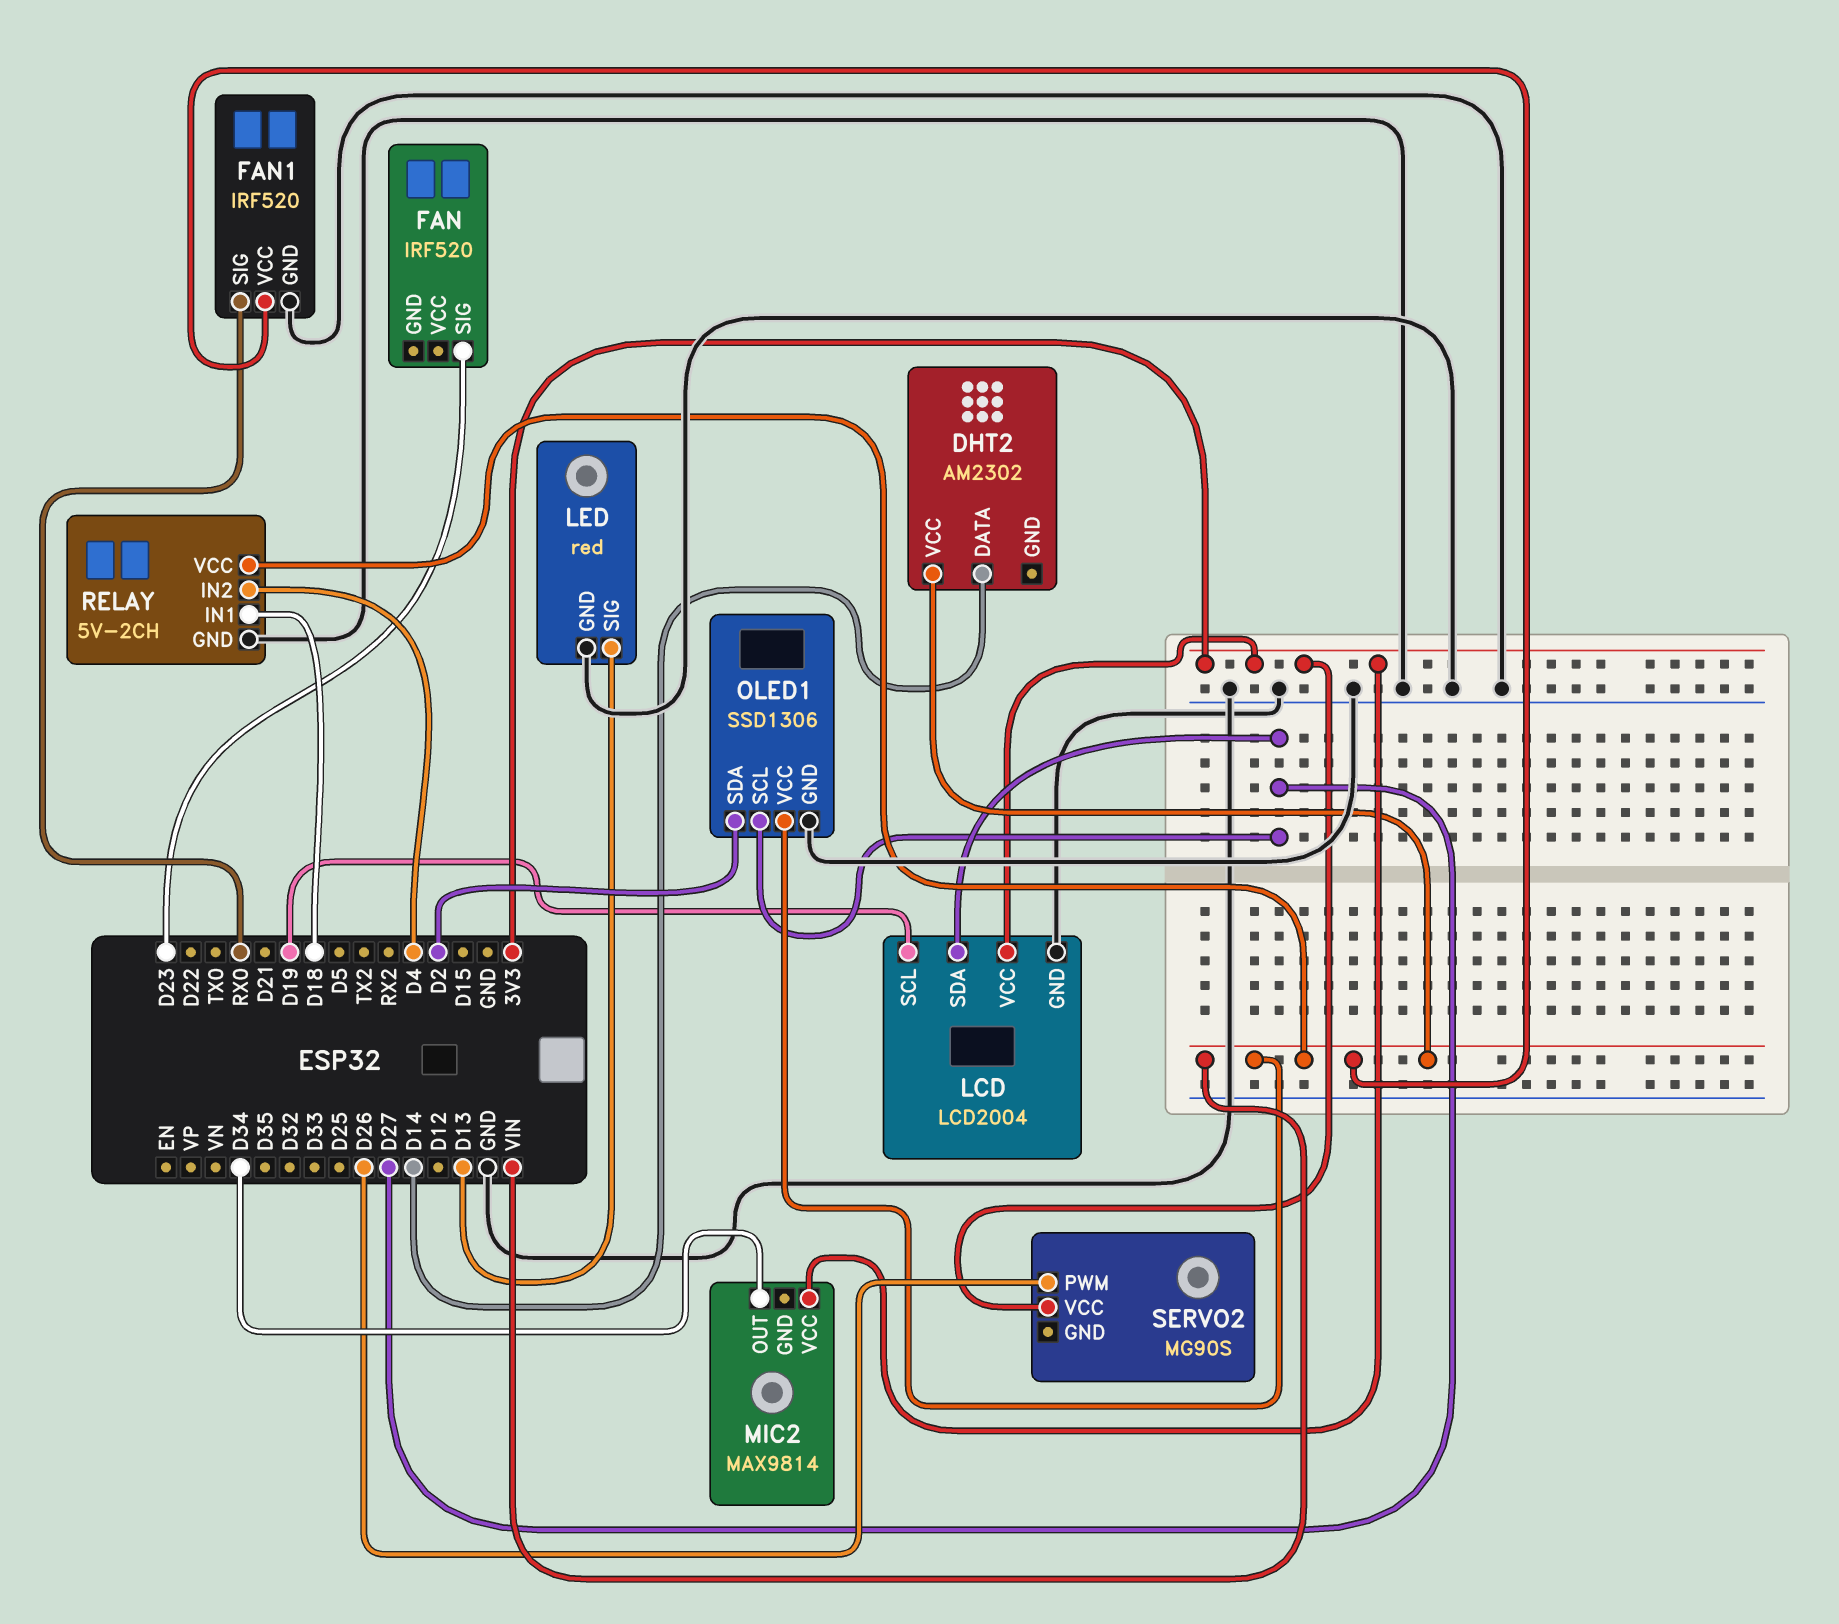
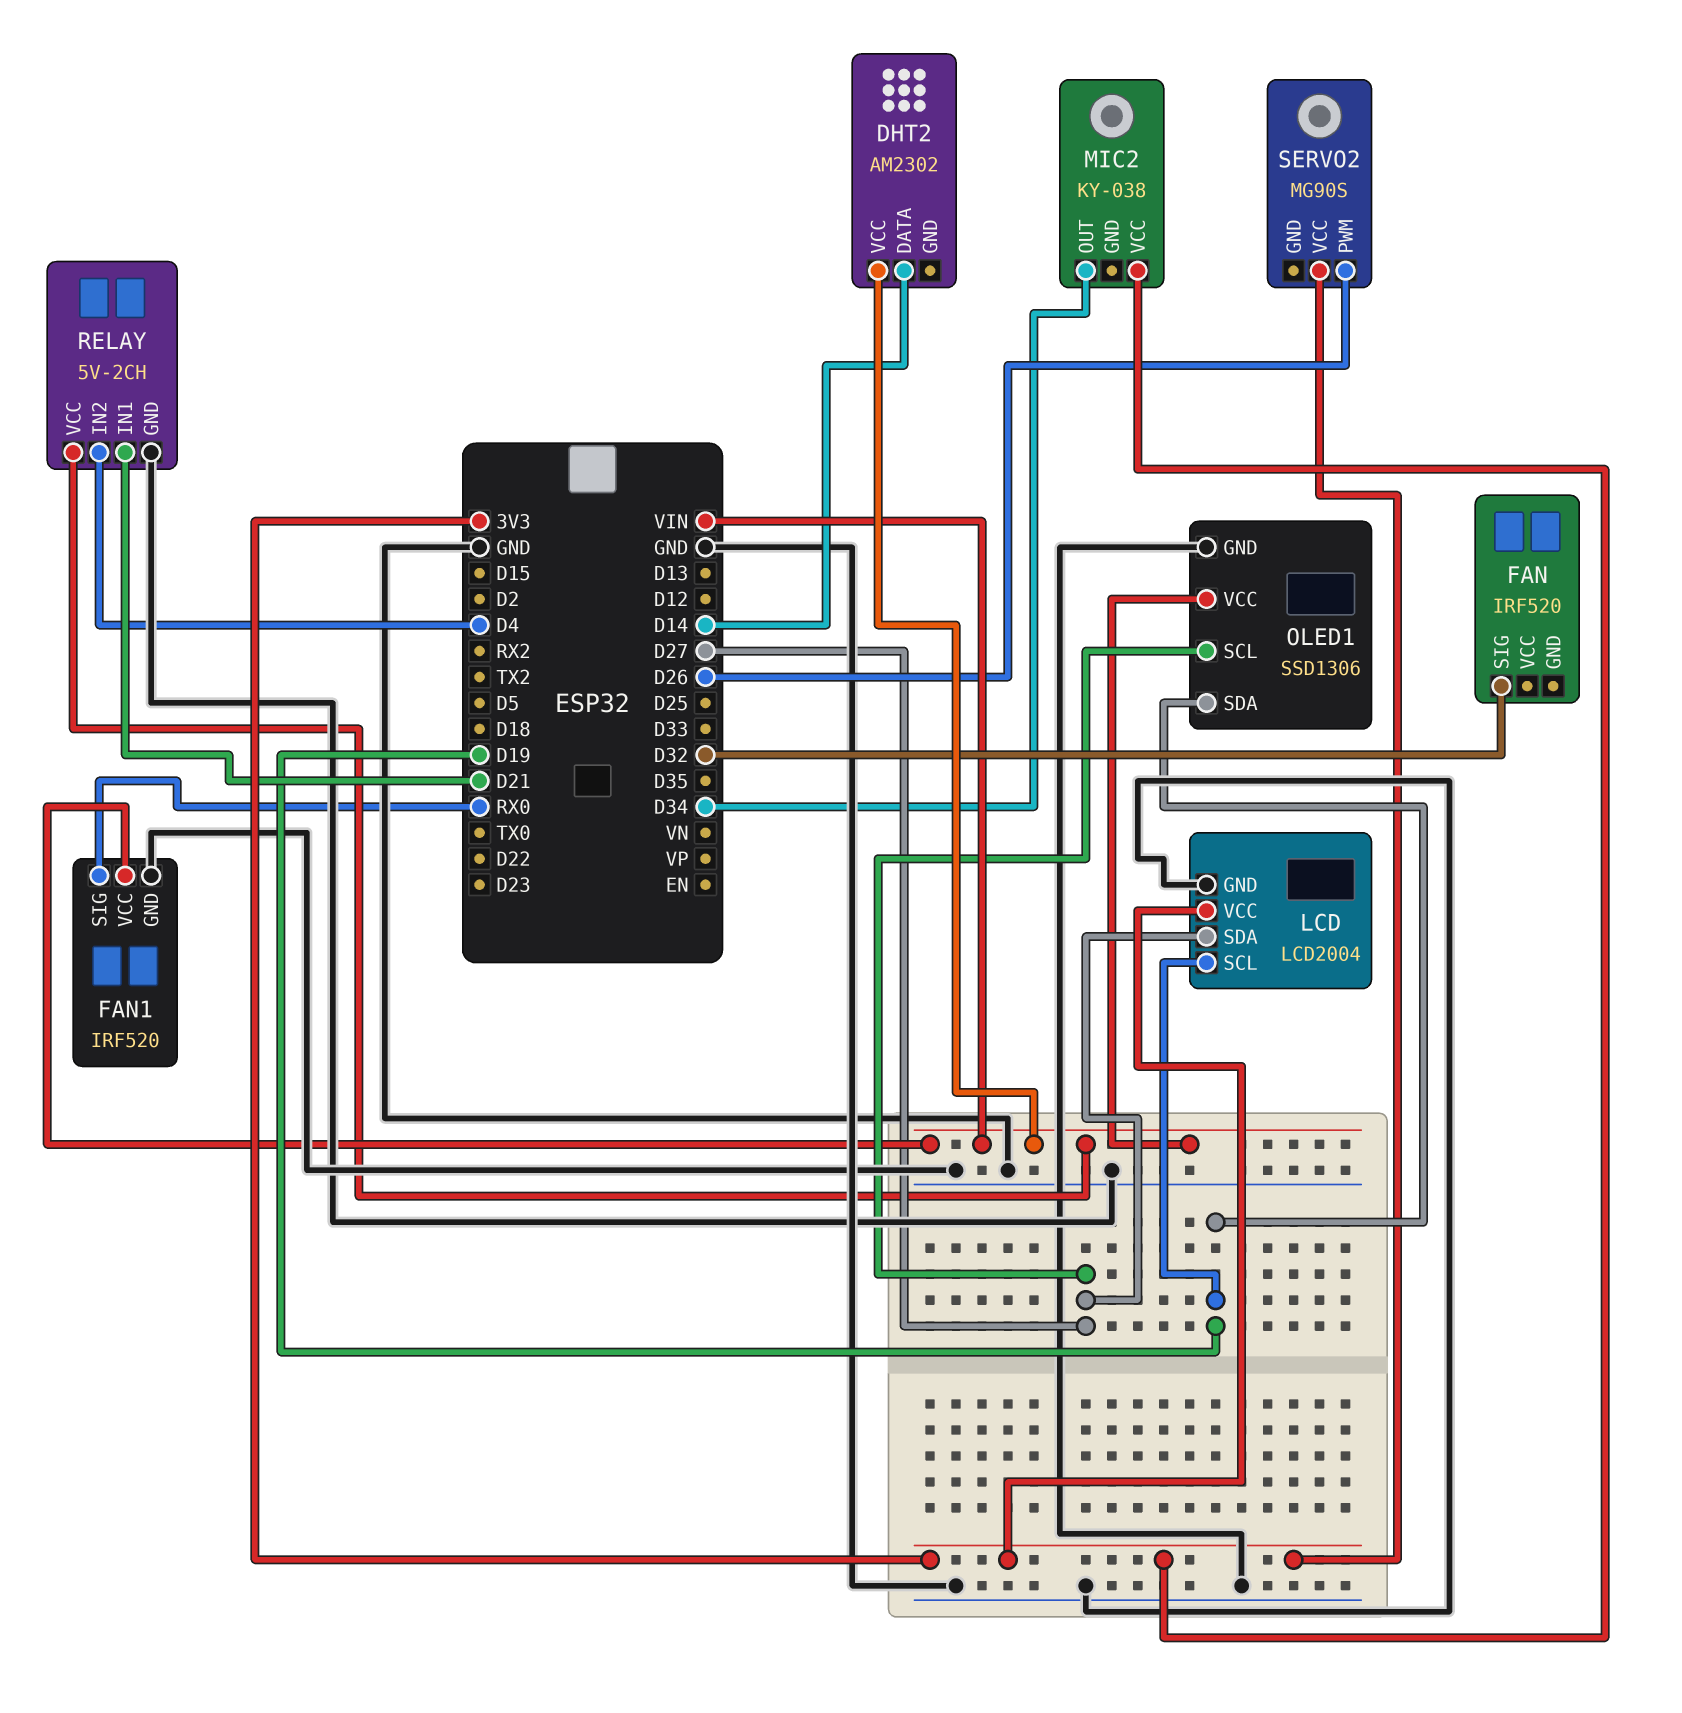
FAN pin SIG: D23 -> D32
LED: red -> none
LED pin GND: GND -> none
LED pin SIG: D13 -> none
MIC2: MAX9814 -> KY-038
OLED1 pin SDA: D2 -> D19
RELAY pin IN1: D18 -> D21

